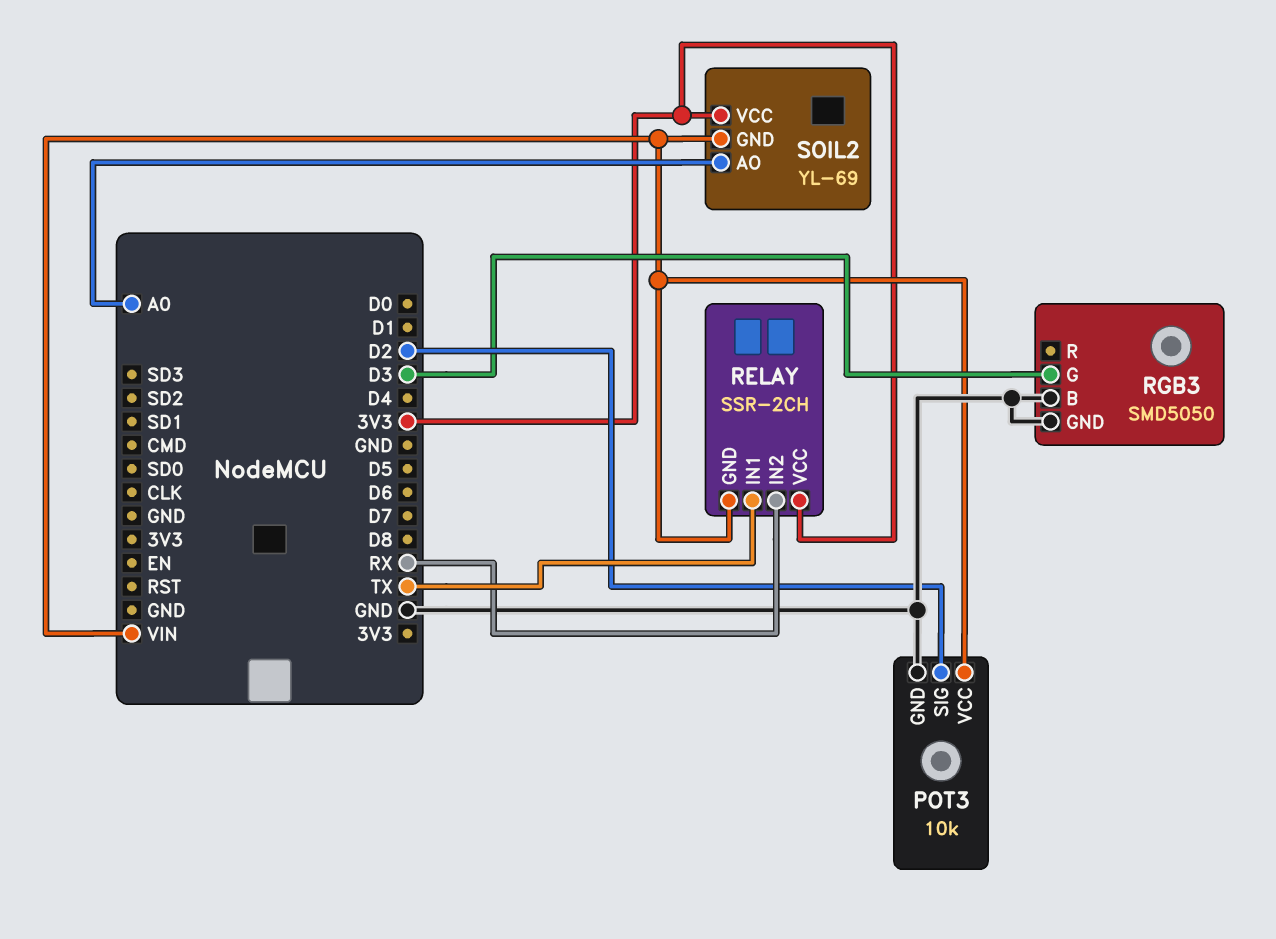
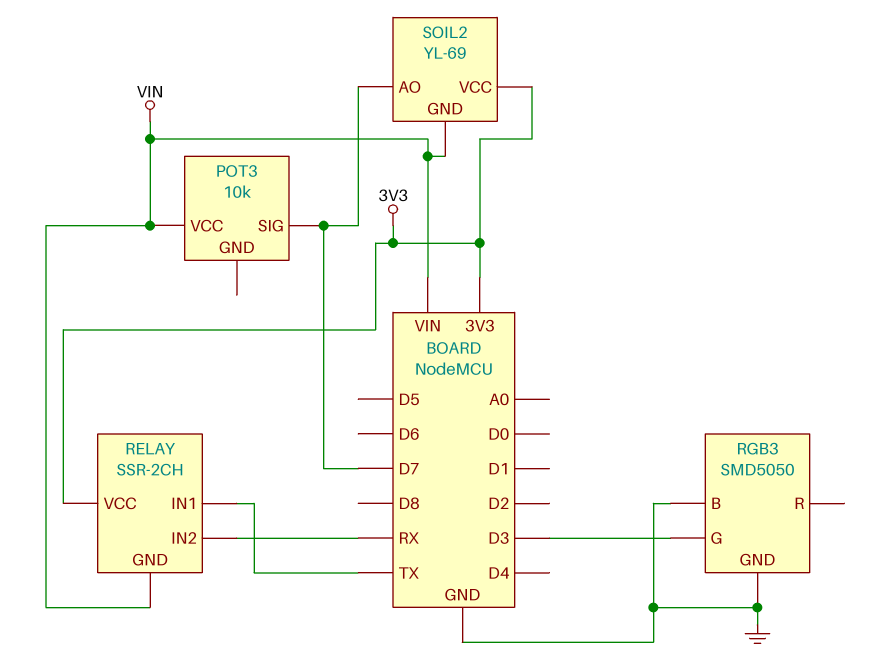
POT3 pin GND: GND -> none
POT3 pin SIG: D2 -> D7
SOIL2 pin AO: A0 -> D7

